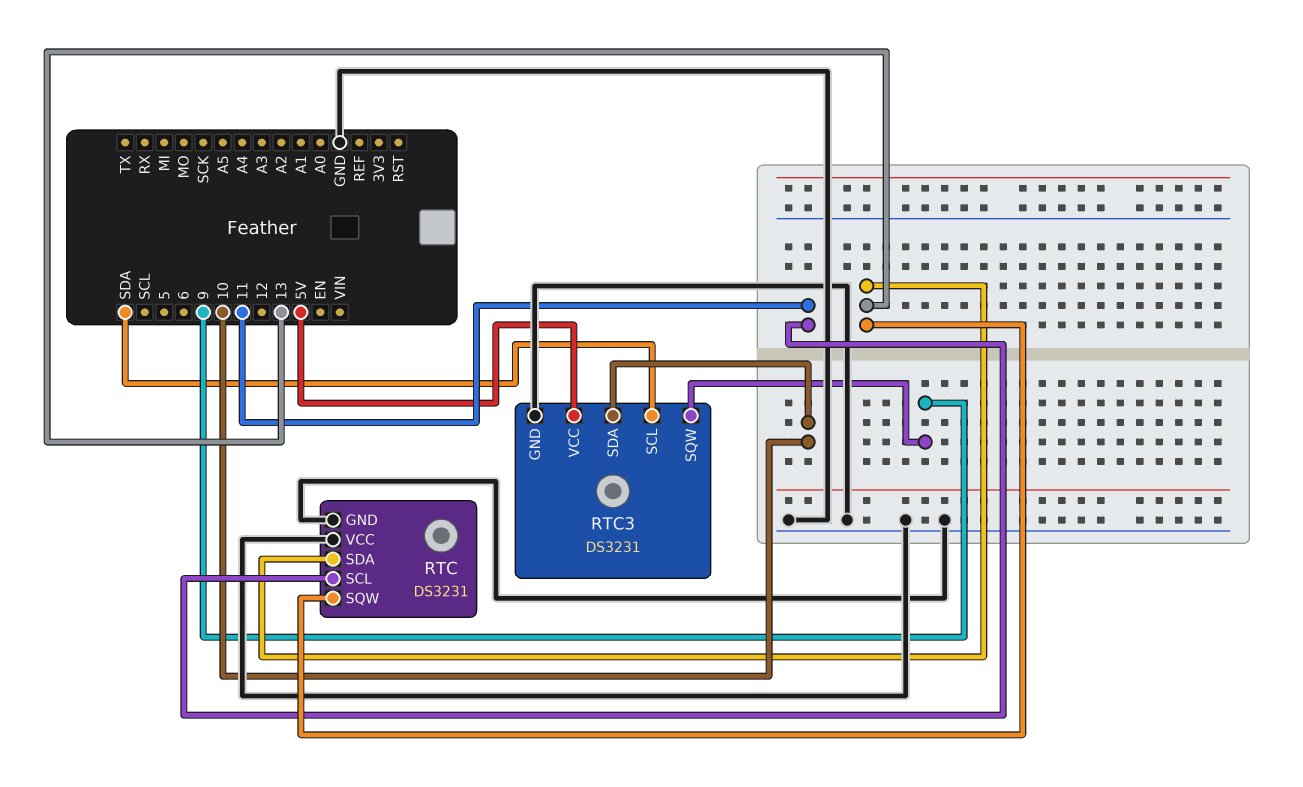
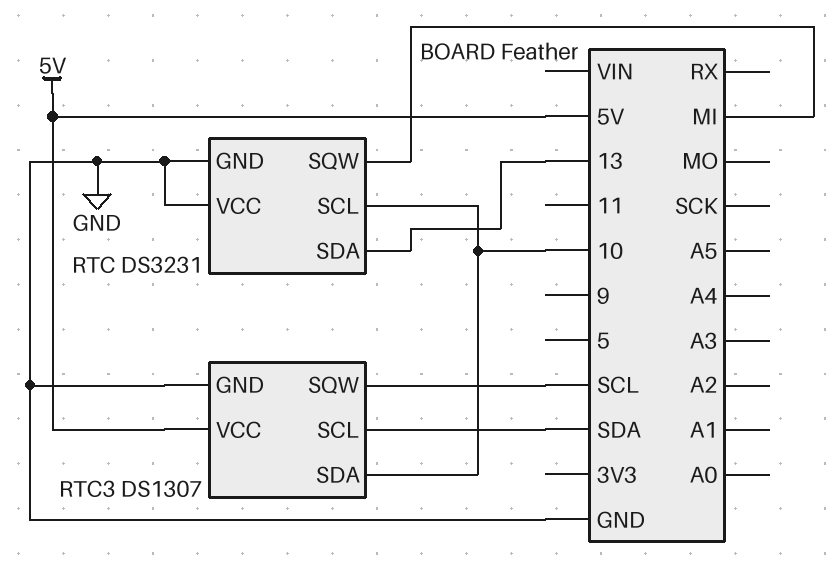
RTC pin SCL: 11 -> 10
RTC pin SQW: 13 -> MI
RTC3: DS3231 -> DS1307
RTC3 pin SQW: 9 -> SCL

